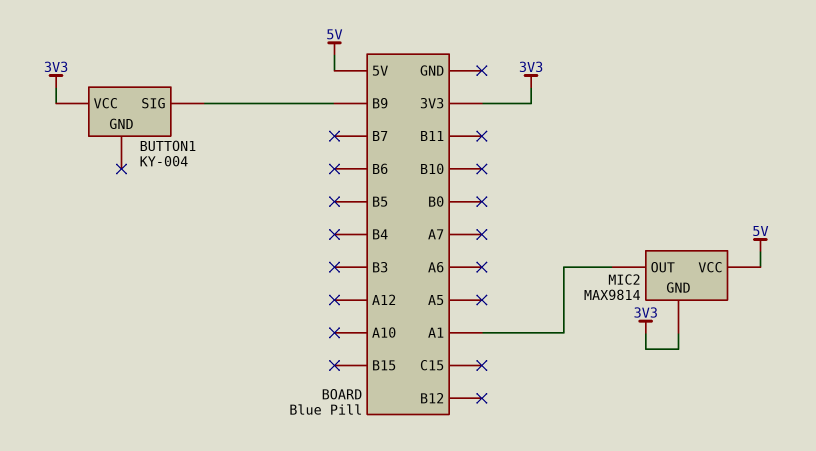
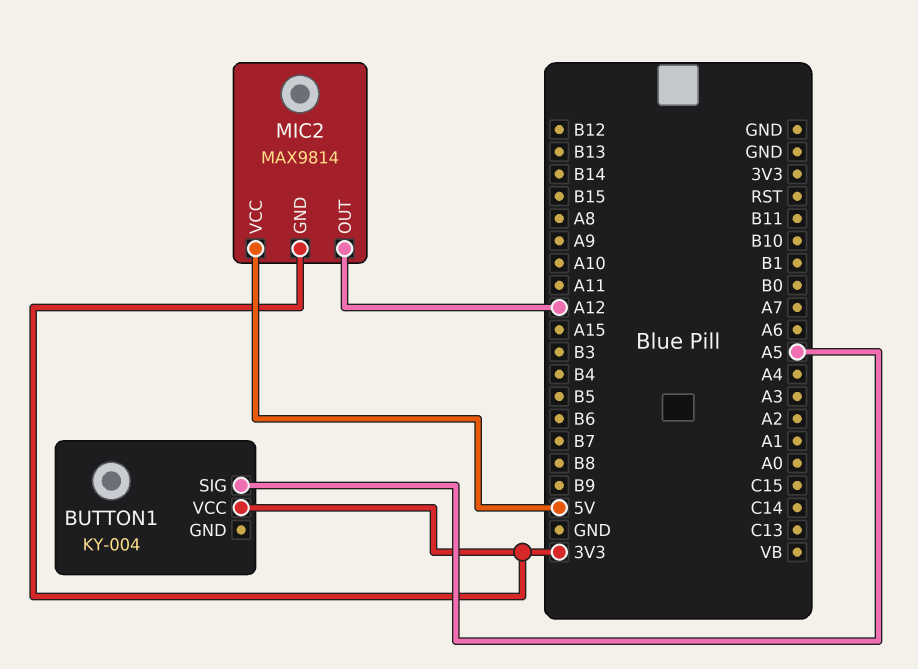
BUTTON1 pin SIG: B9 -> A5
MIC2 pin OUT: A1 -> A12

